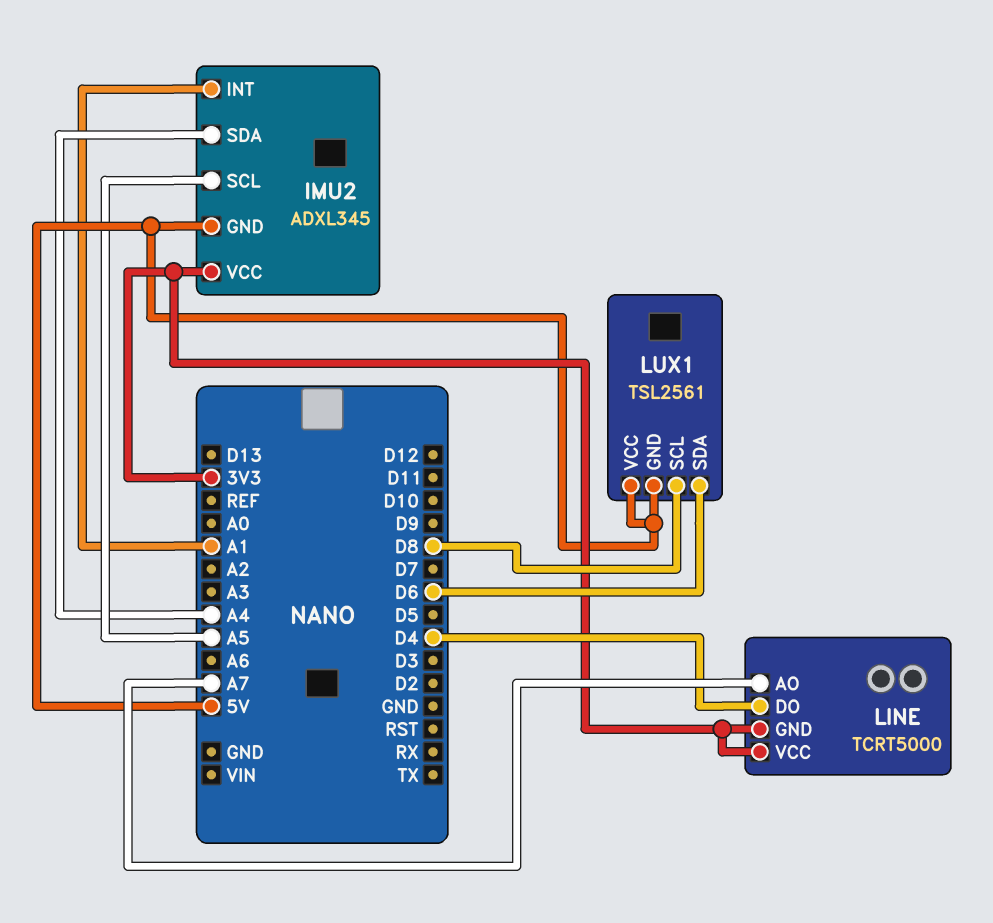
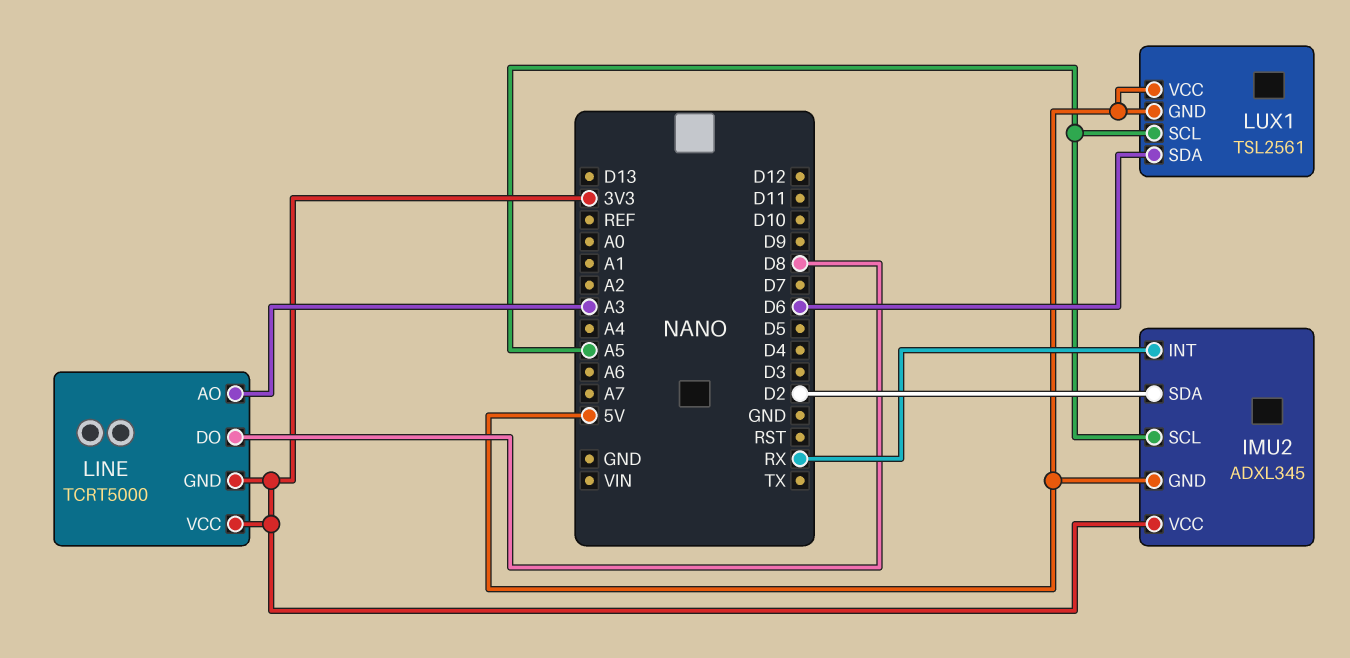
IMU2 pin INT: A1 -> RX
IMU2 pin SDA: A4 -> D2
LINE pin AO: A7 -> A3
LINE pin DO: D4 -> D8
LUX1 pin SCL: D8 -> A5

